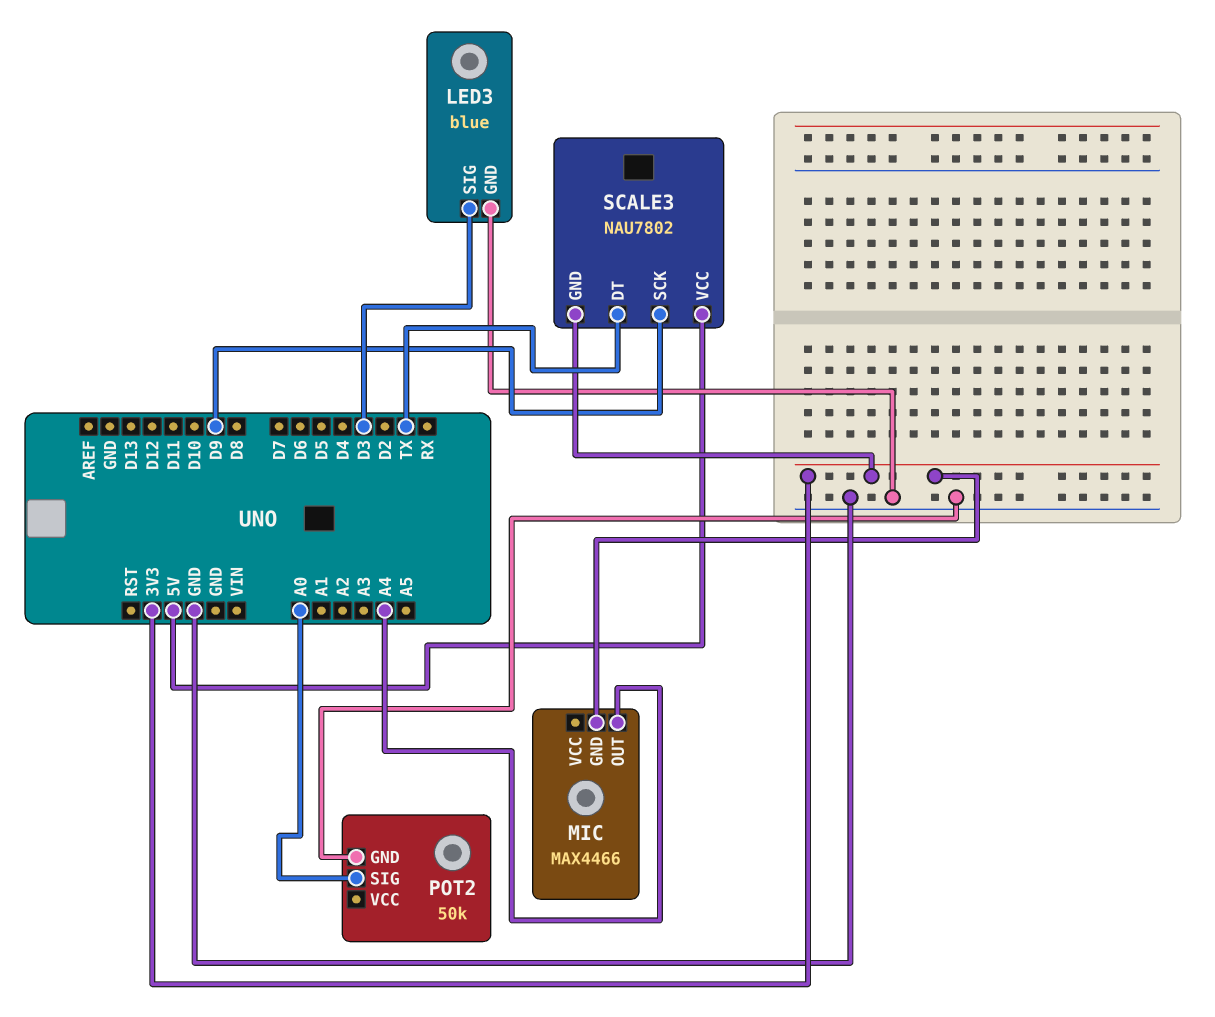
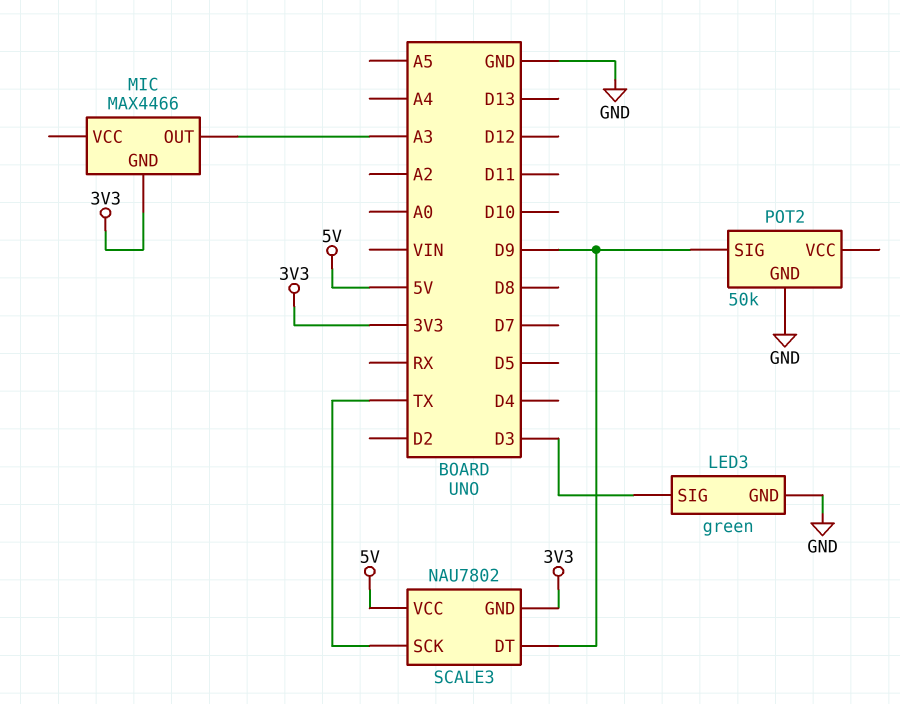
LED3: blue -> green
MIC pin OUT: A4 -> A3
POT2 pin SIG: A0 -> D9
SCALE3 pin DT: TX -> D9
SCALE3 pin SCK: D9 -> TX

